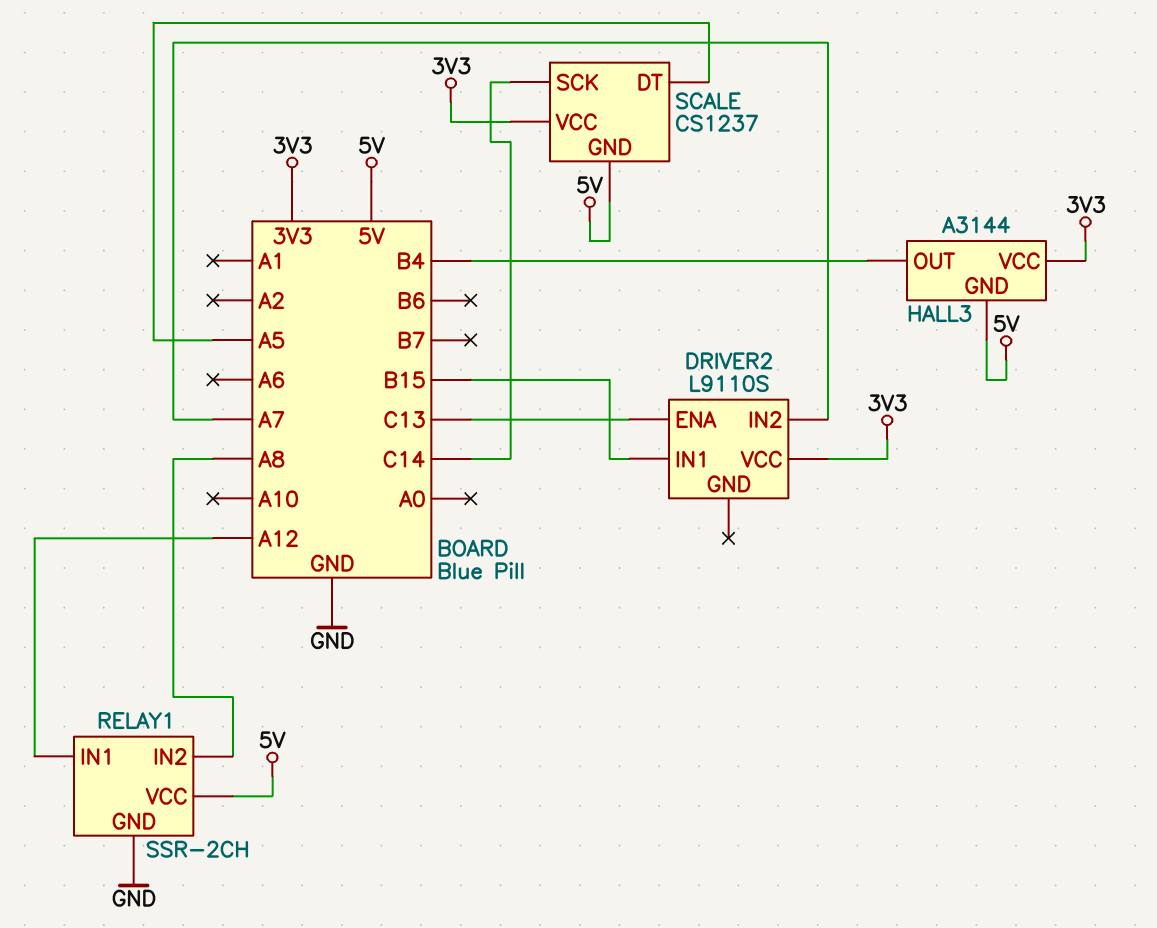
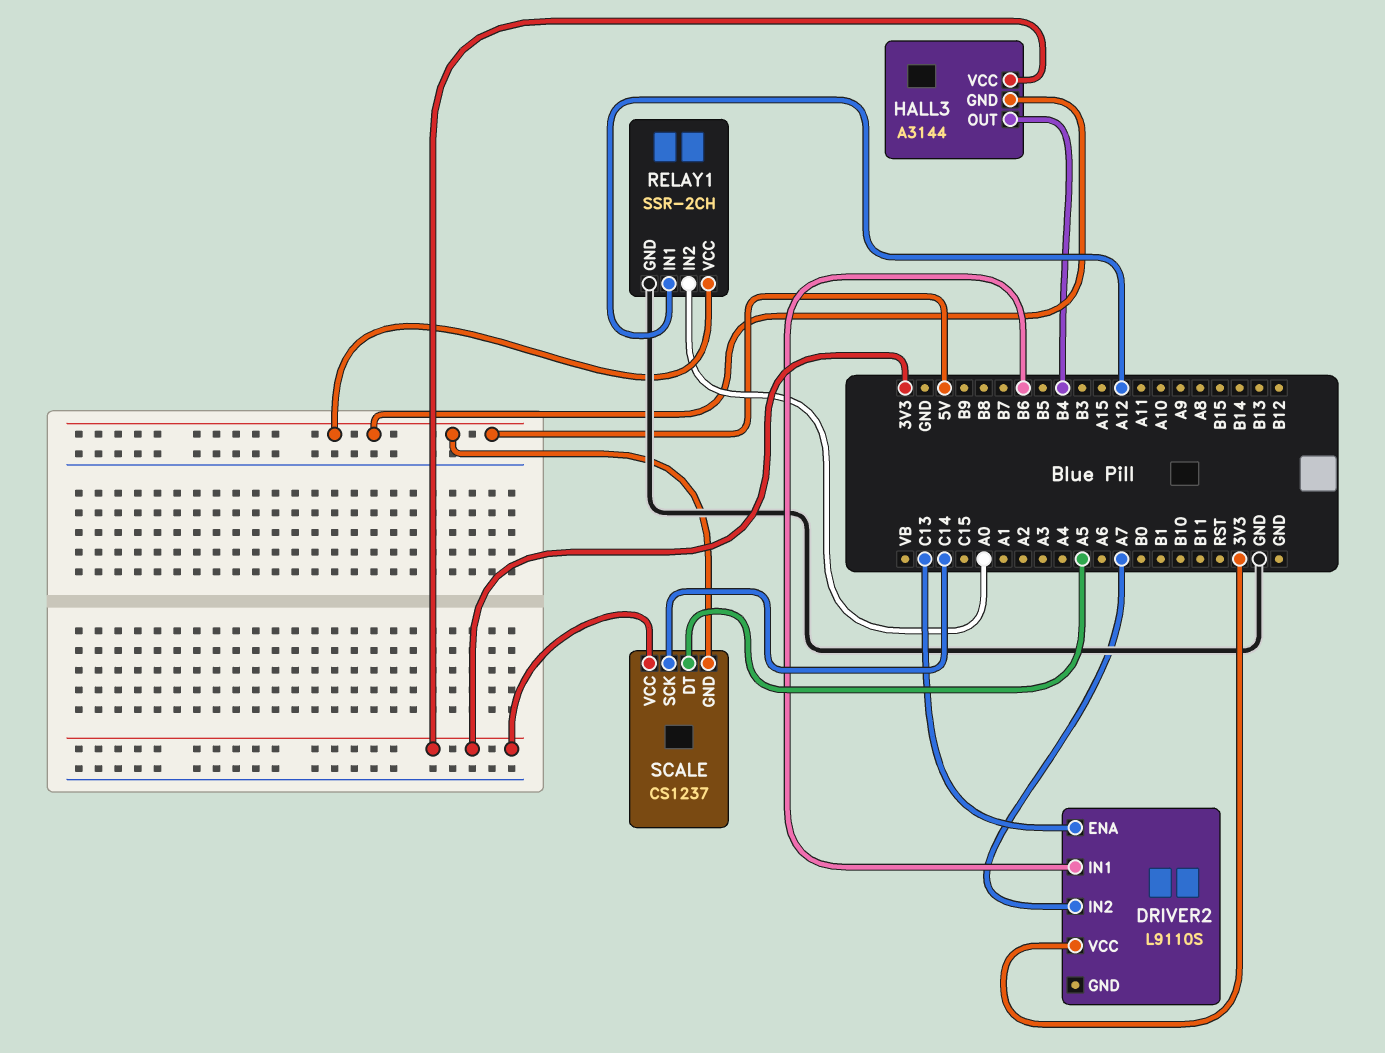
DRIVER2 pin IN1: B15 -> B6
RELAY1 pin IN2: A8 -> A0

